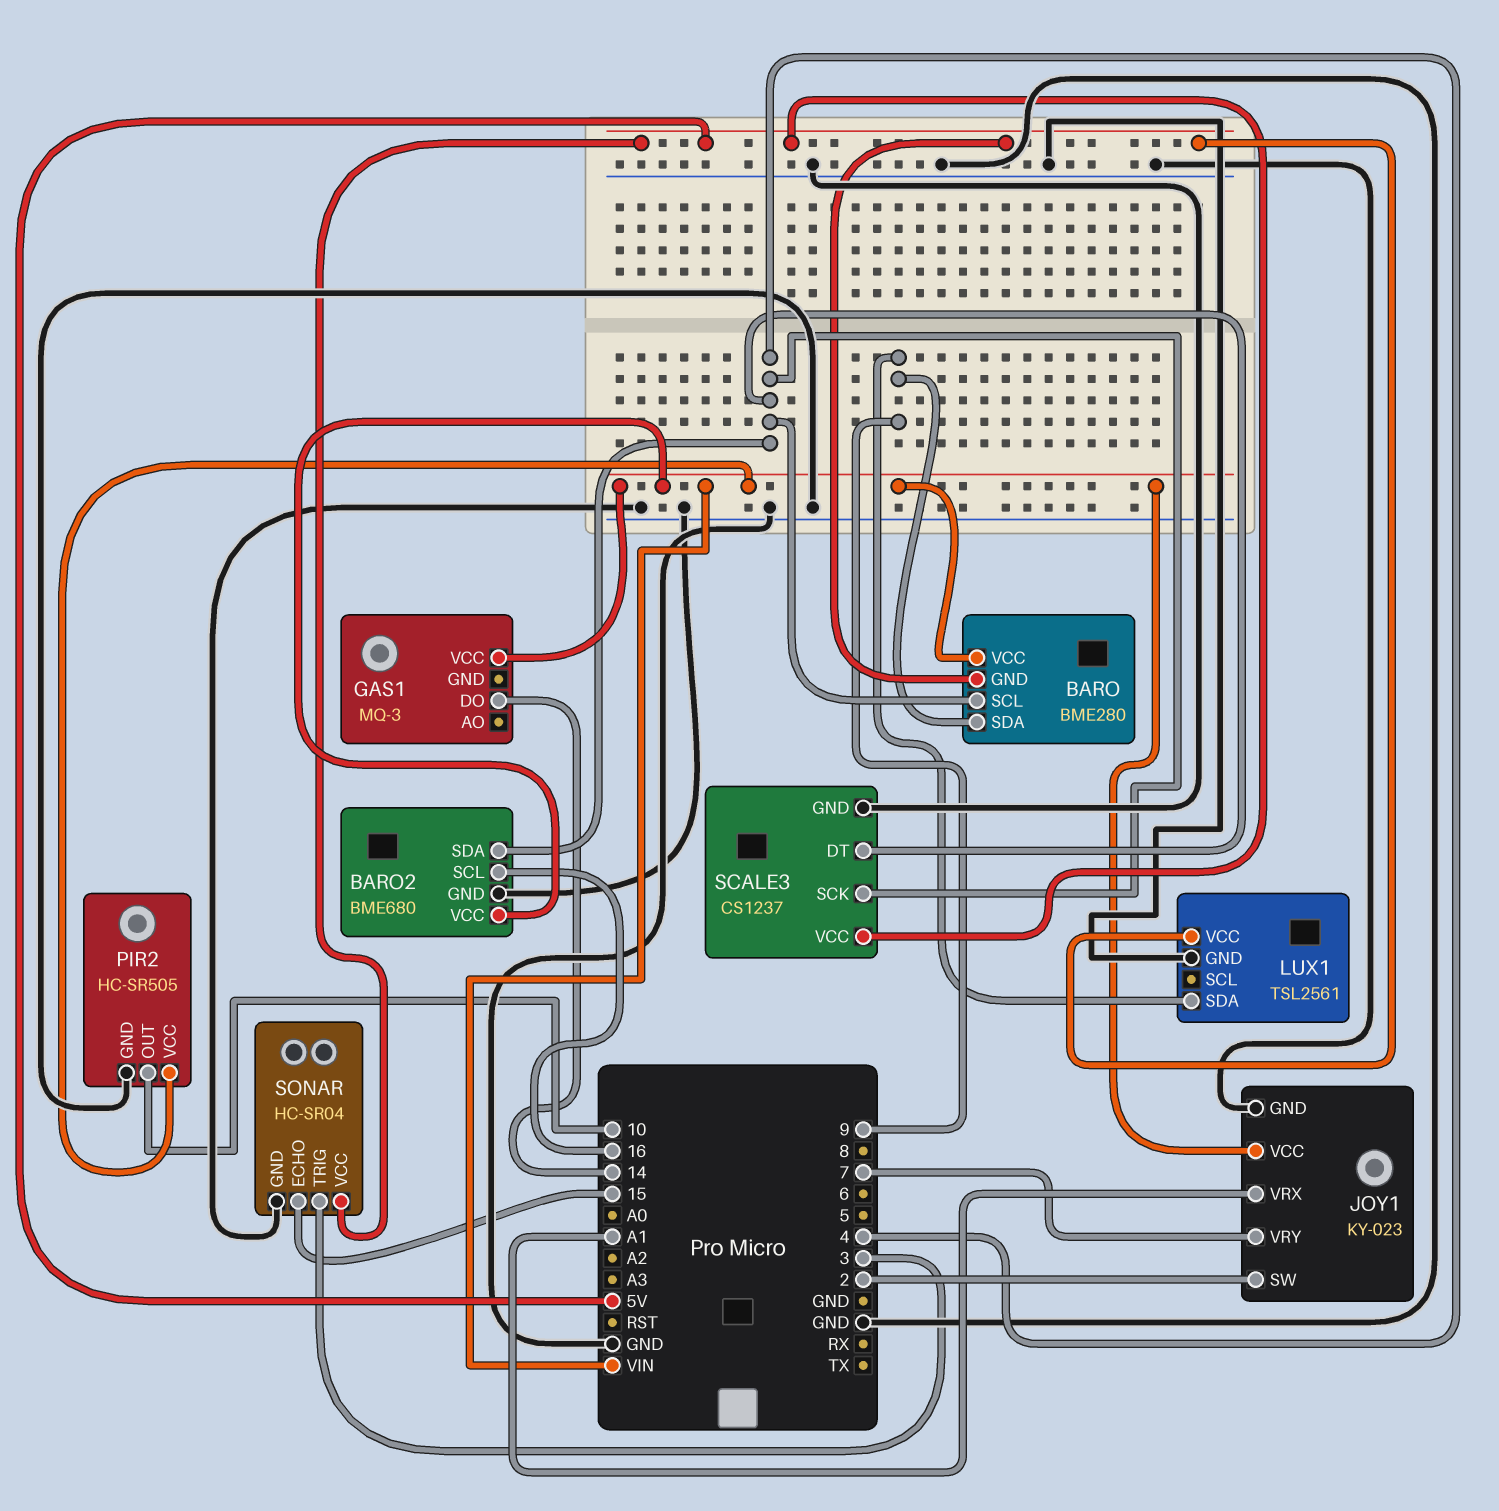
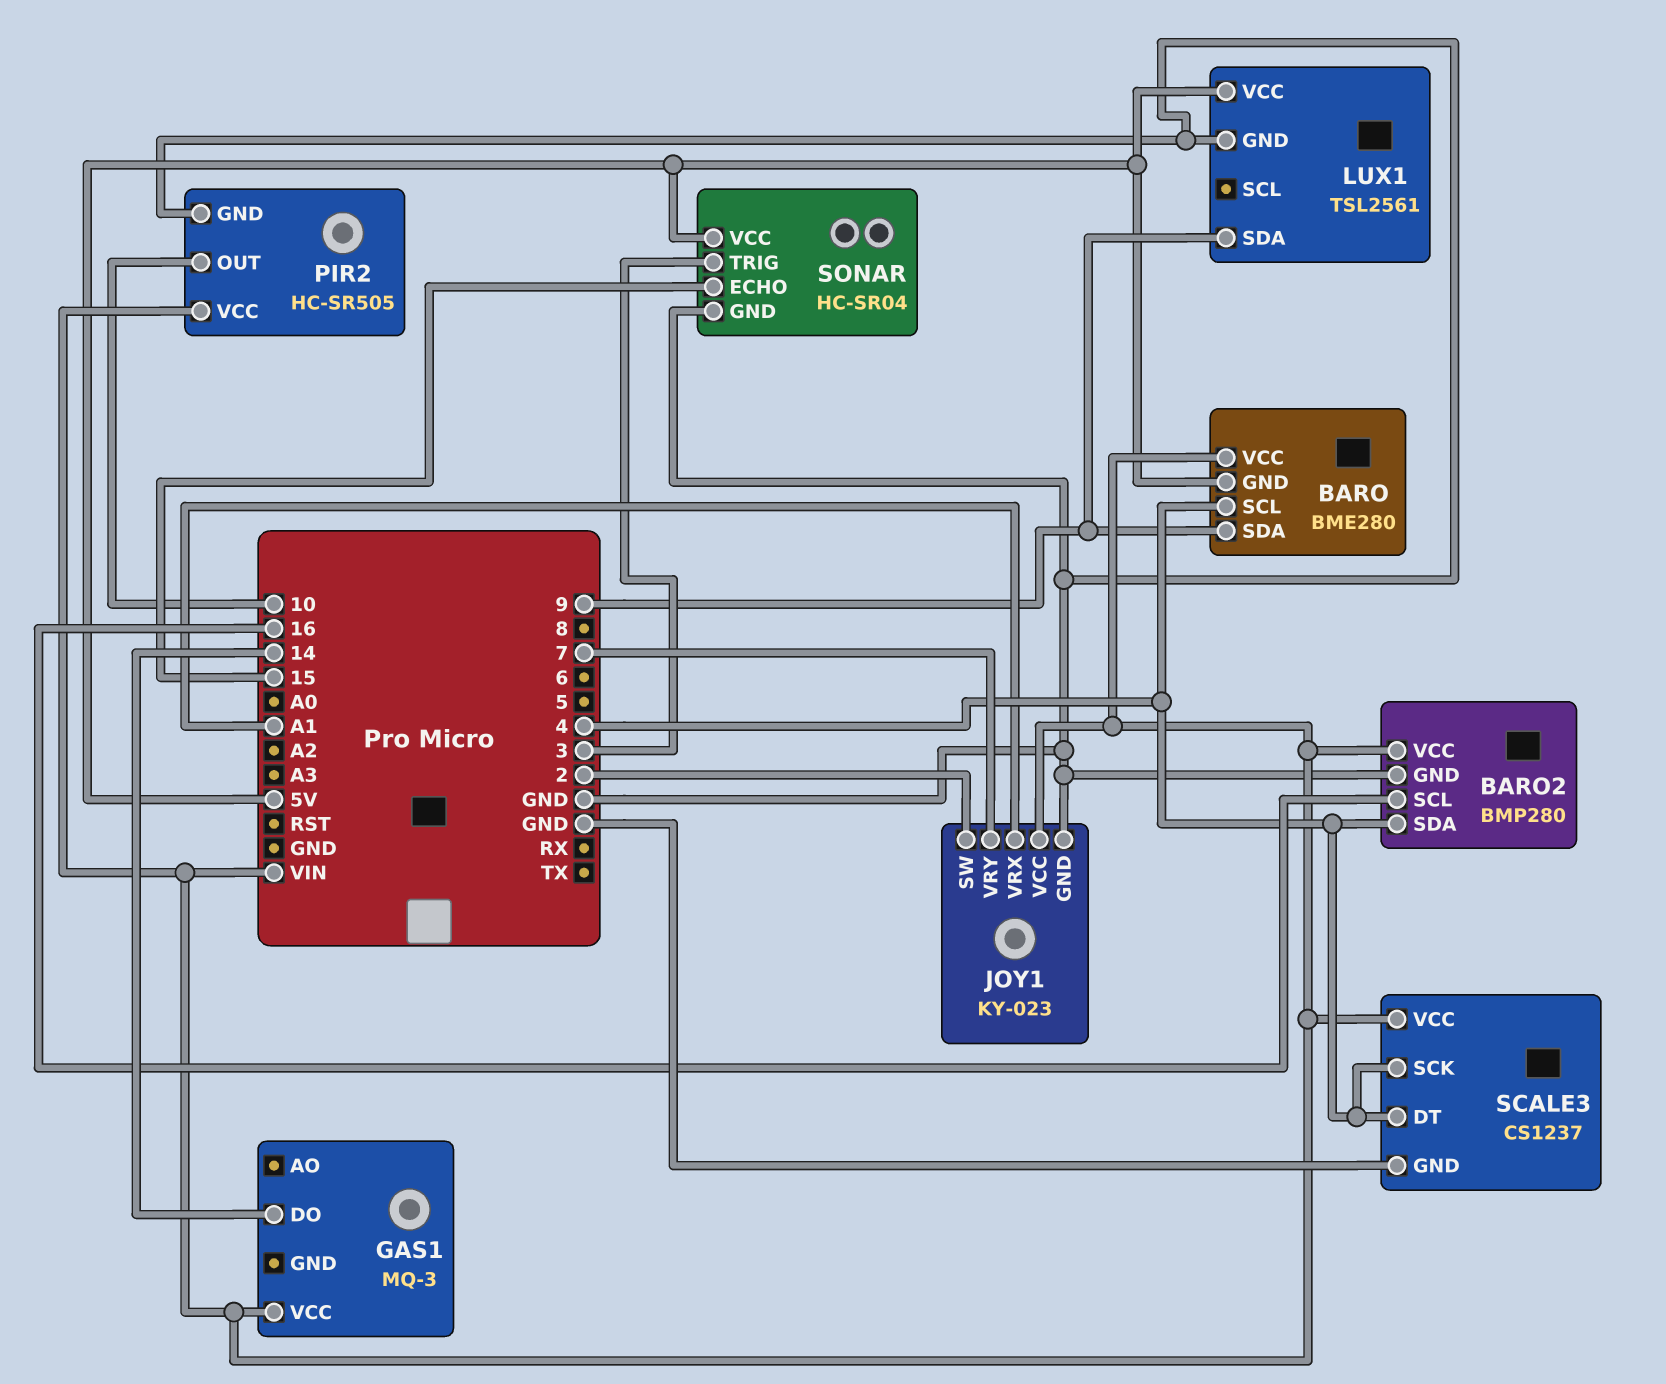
BARO2: BME680 -> BMP280
SCALE3 pin VCC: 5V -> VIN

